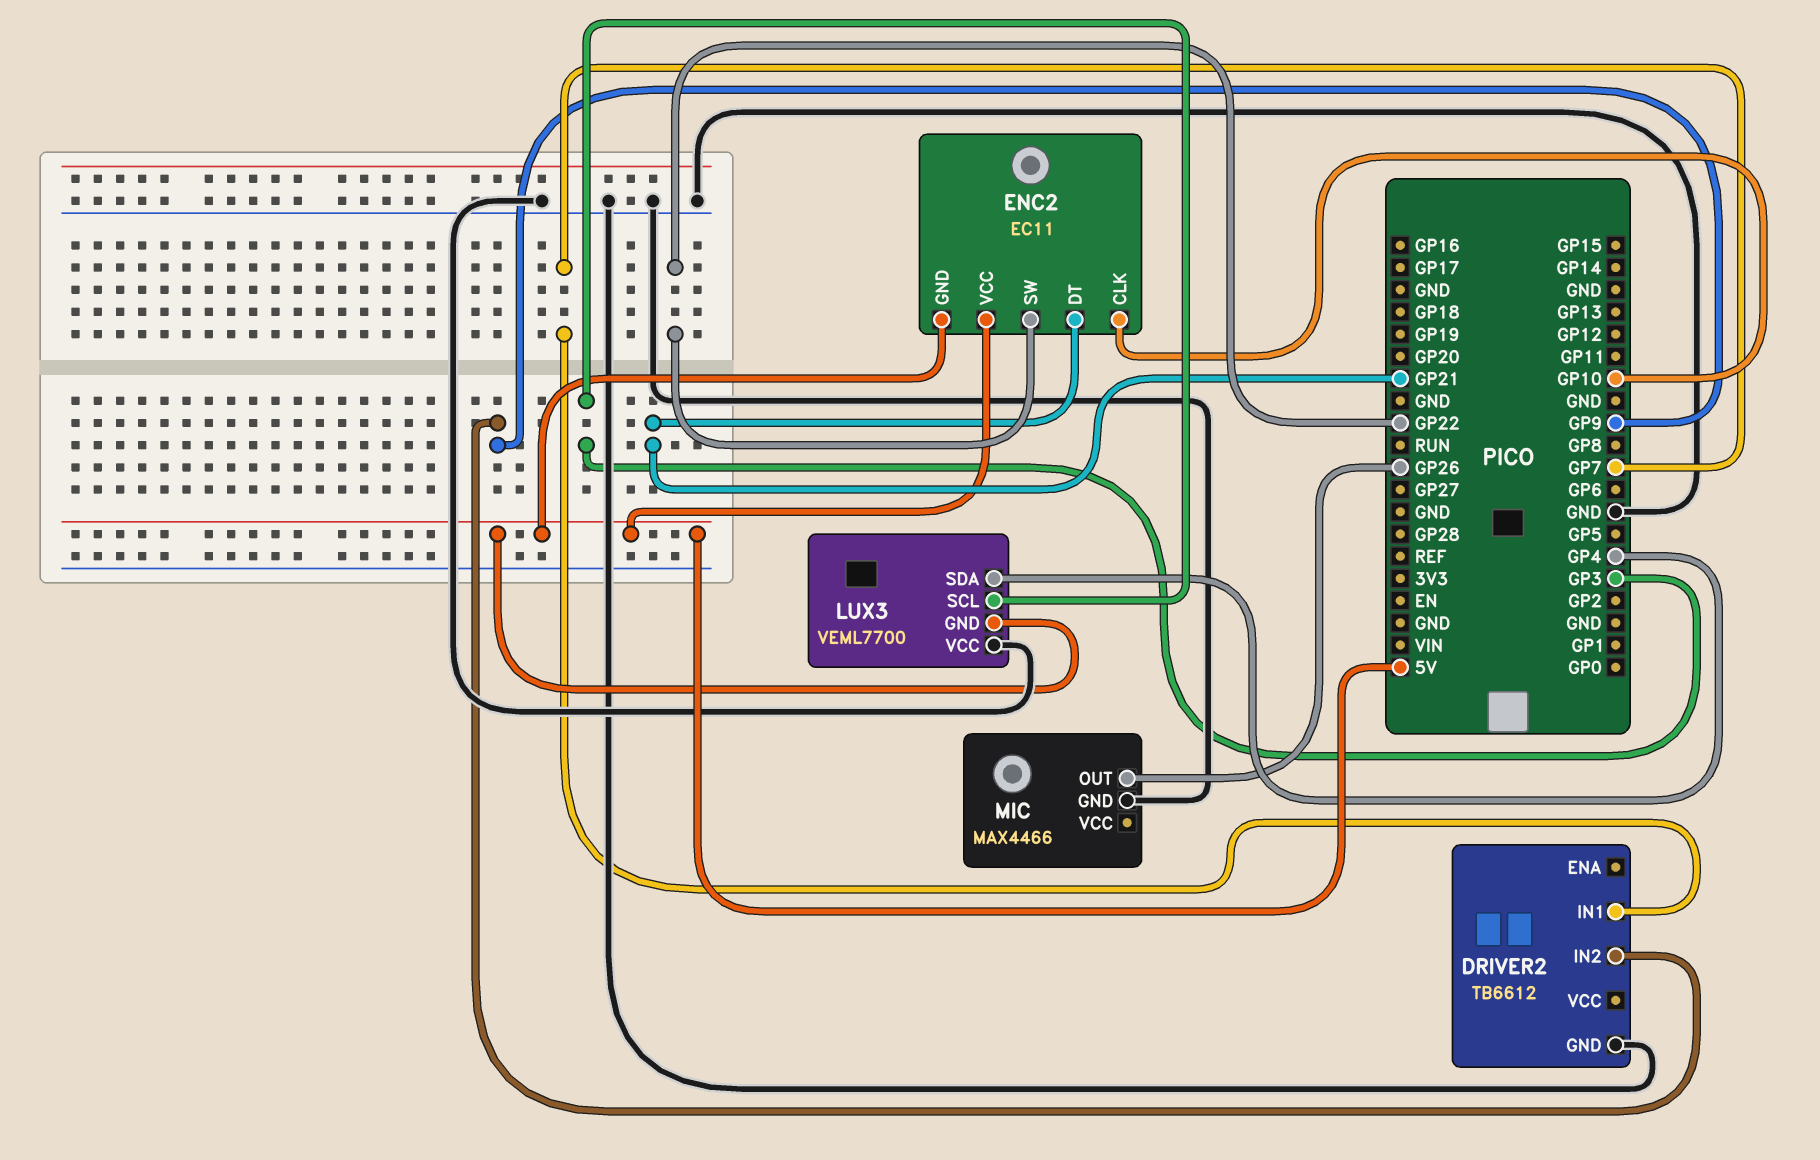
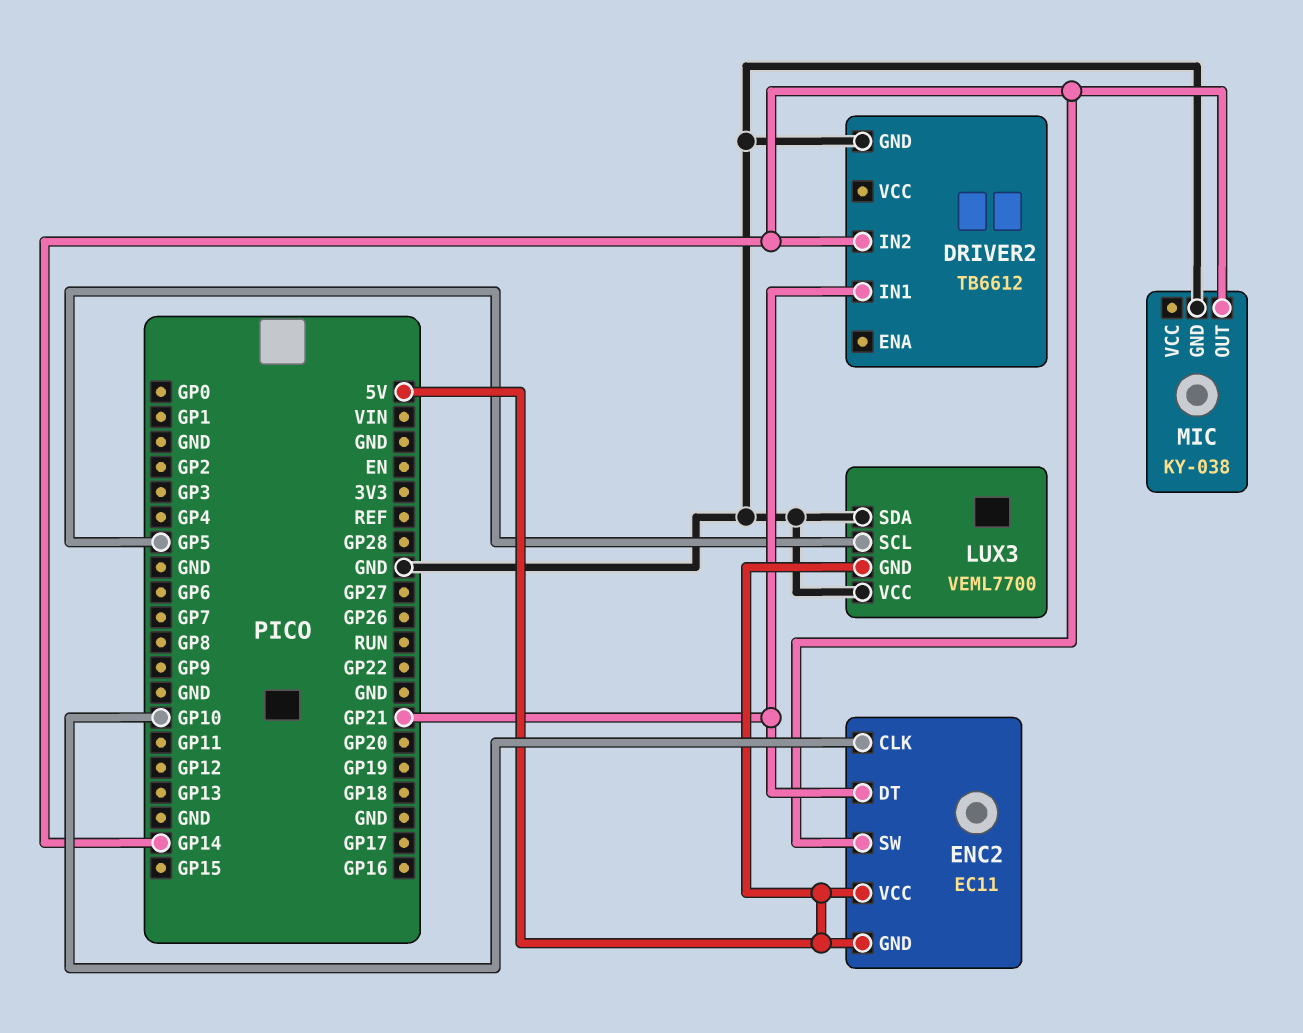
DRIVER2 pin IN1: GP7 -> GP21
DRIVER2 pin IN2: GP9 -> GP14
ENC2 pin SW: GP22 -> GP14
LUX3 pin SCL: GP3 -> GP5
LUX3 pin SDA: GP4 -> GND
MIC: MAX4466 -> KY-038
MIC pin OUT: GP26 -> GP14

